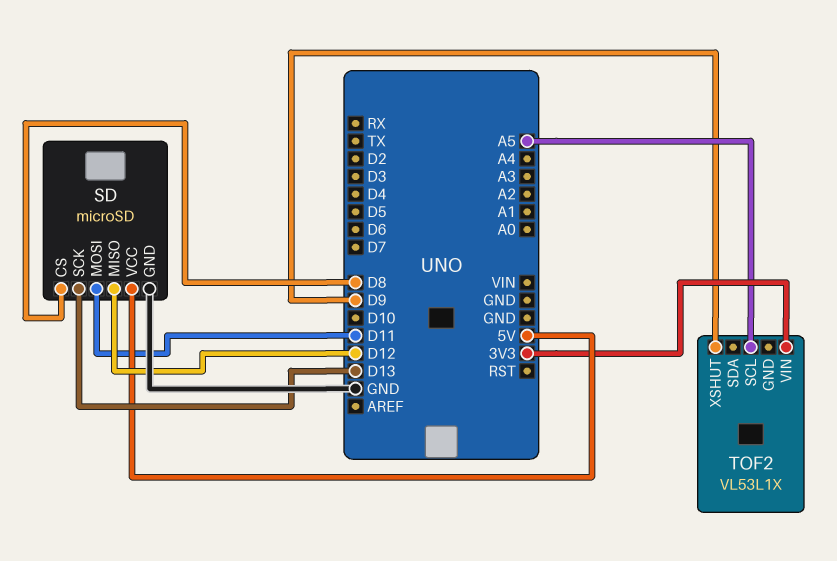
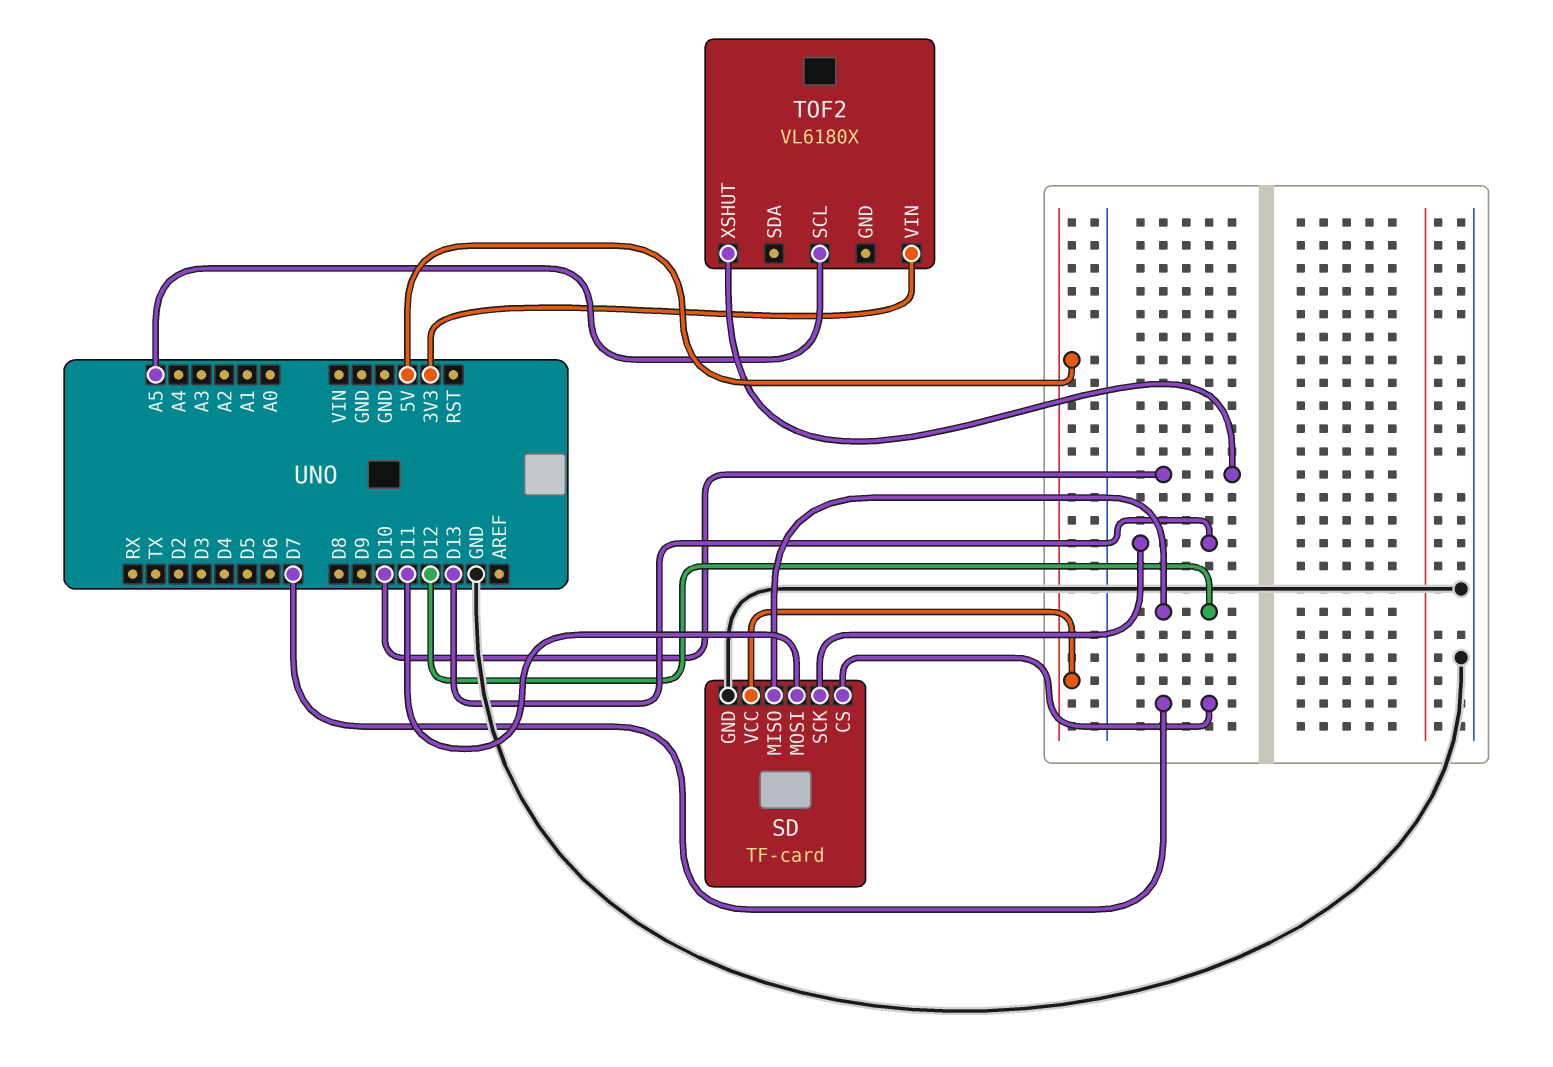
SD: microSD -> TF-card
SD pin CS: D8 -> D7
TOF2: VL53L1X -> VL6180X
TOF2 pin XSHUT: D9 -> D10

